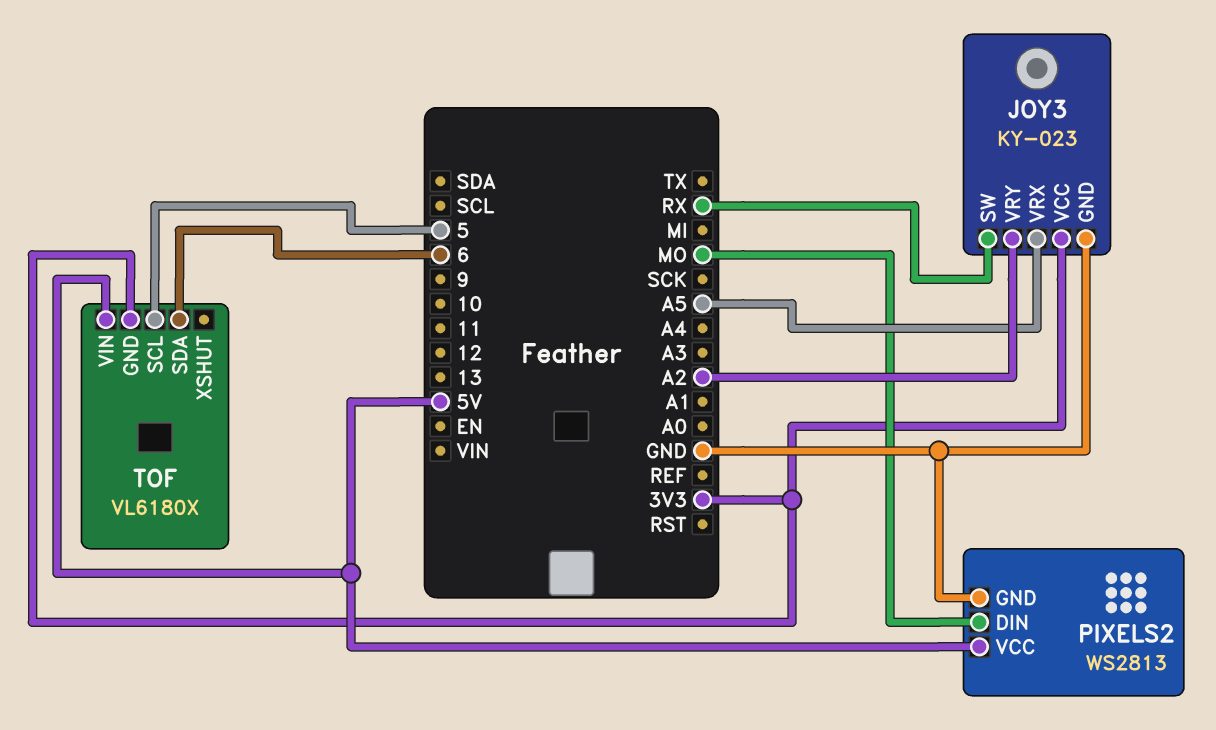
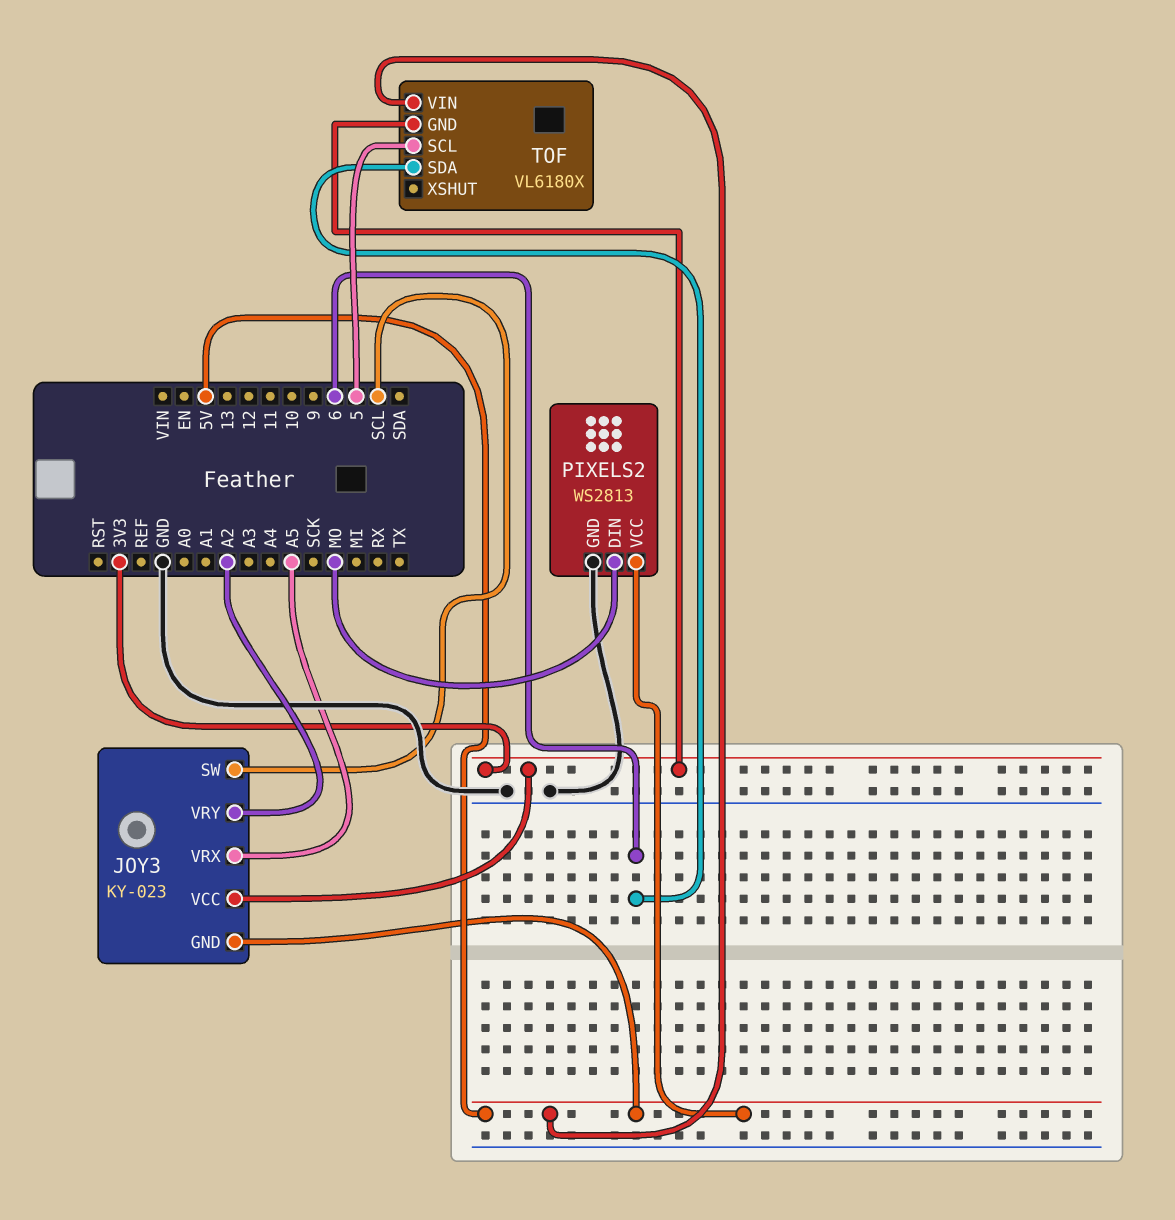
JOY3 pin GND: GND -> 5V
JOY3 pin SW: RX -> SCL

